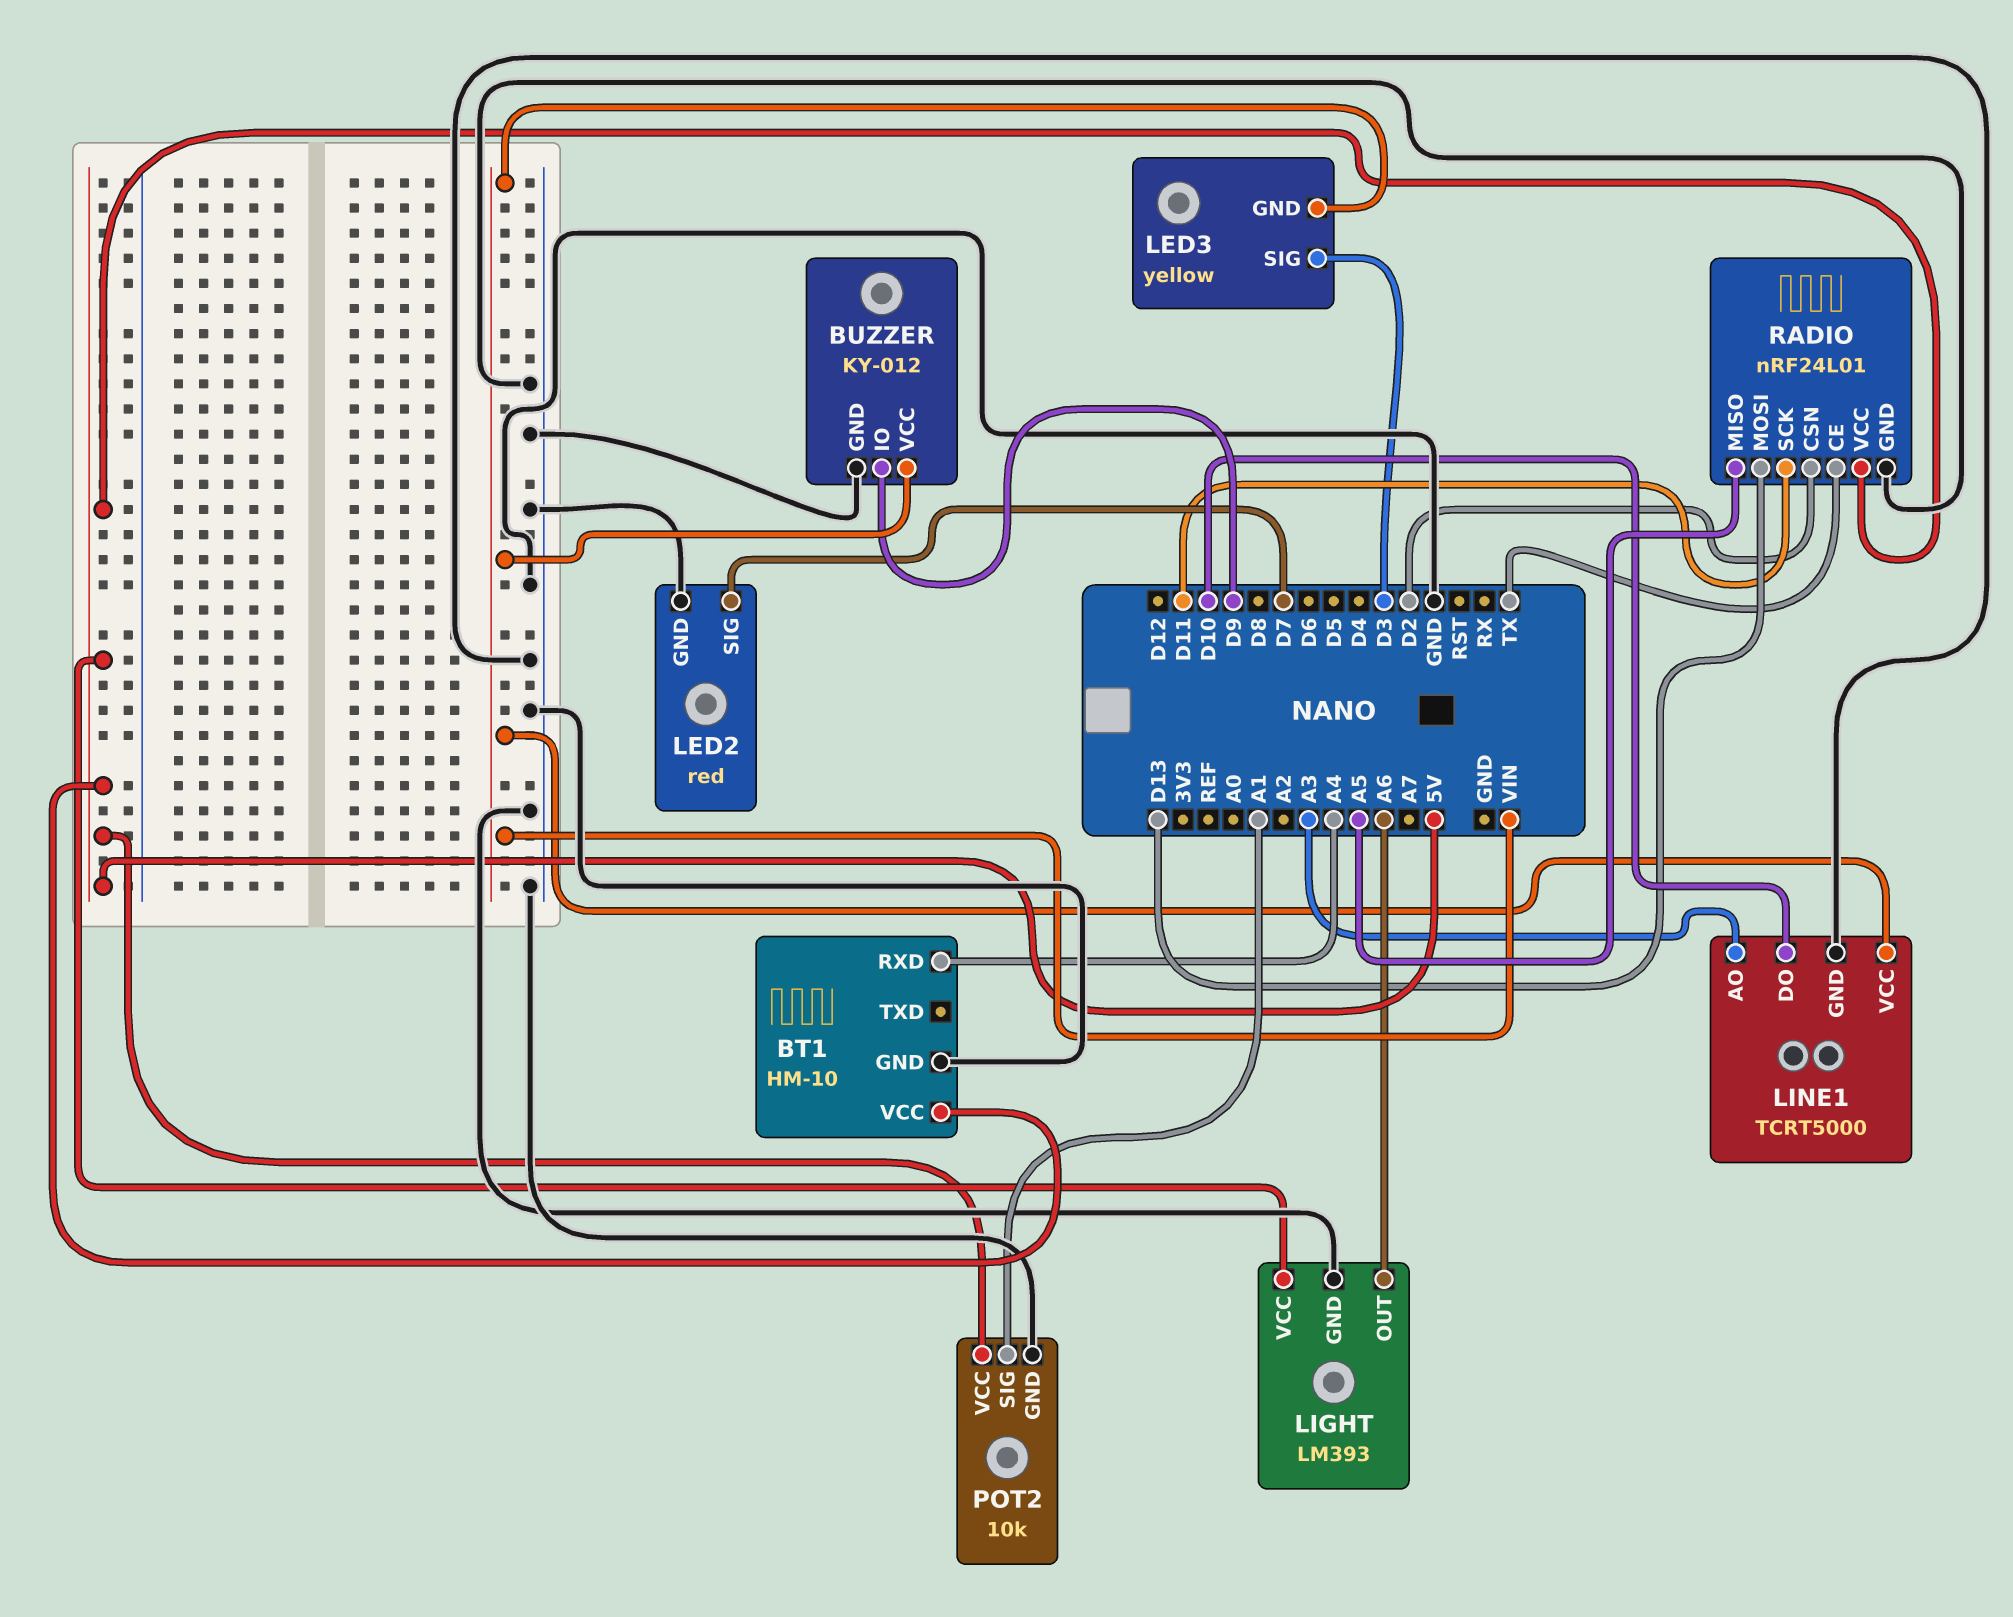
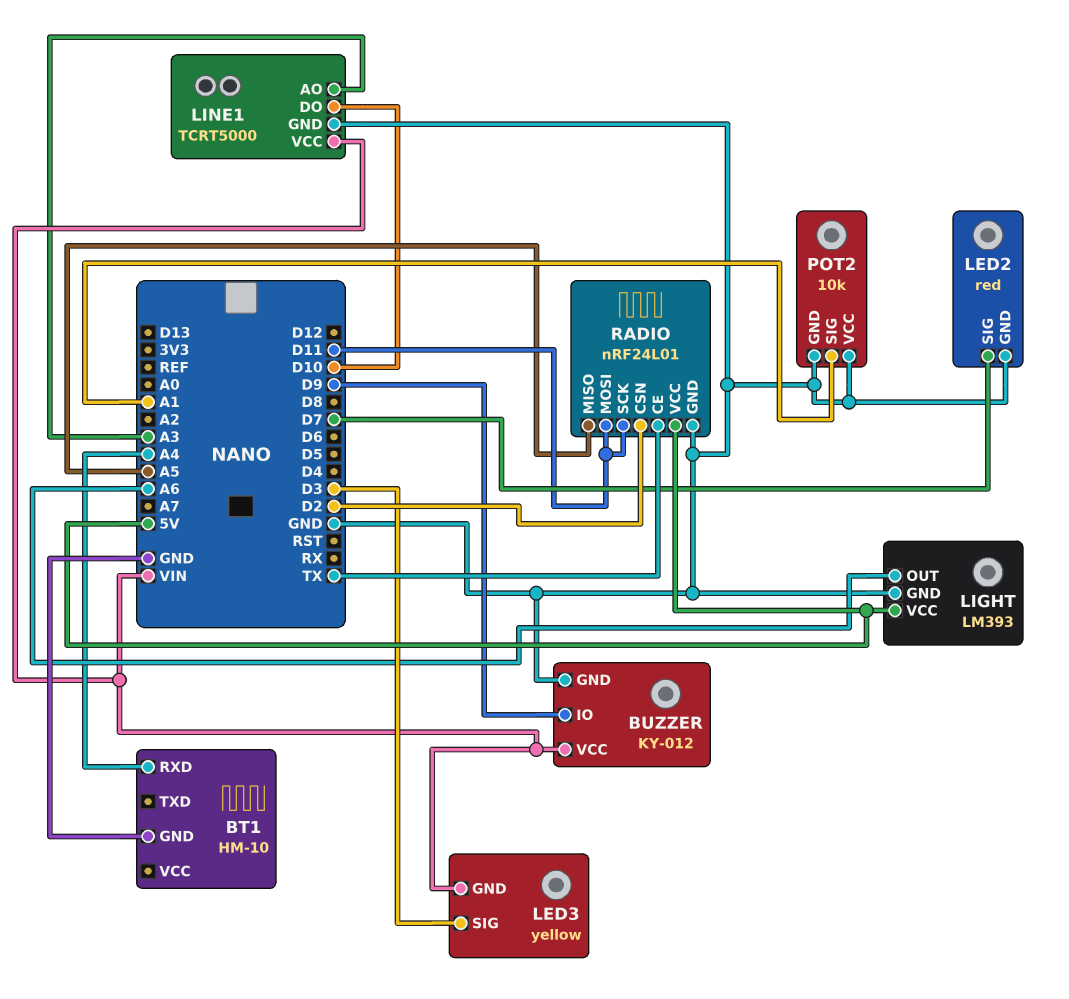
BT1 pin VCC: 5V -> none
POT2 pin VCC: 5V -> GND
RADIO pin MOSI: D13 -> D11

